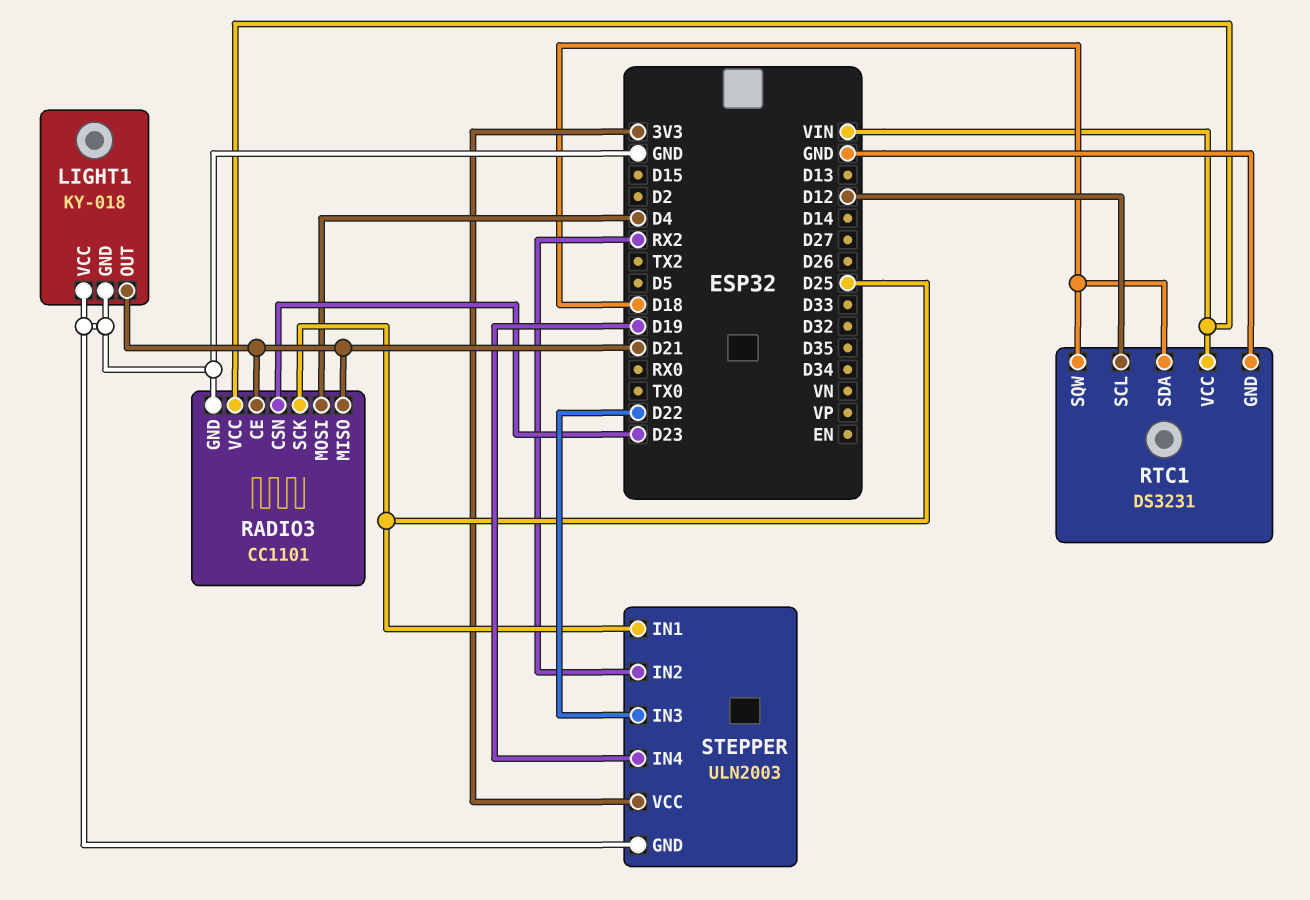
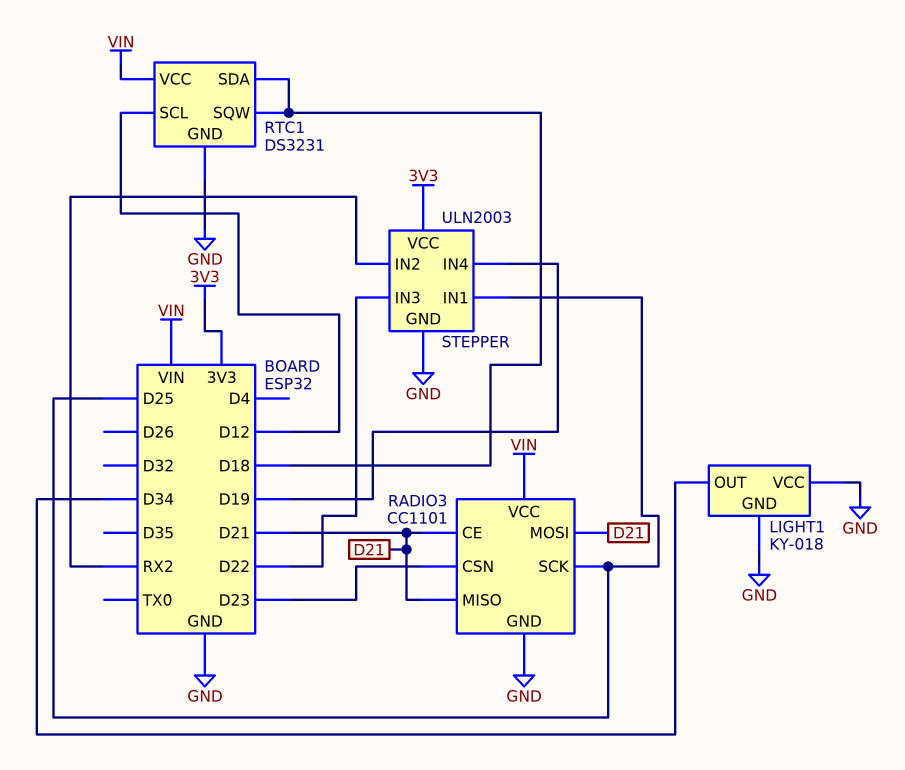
LIGHT1 pin OUT: D21 -> D34
RADIO3 pin MOSI: D4 -> D21

